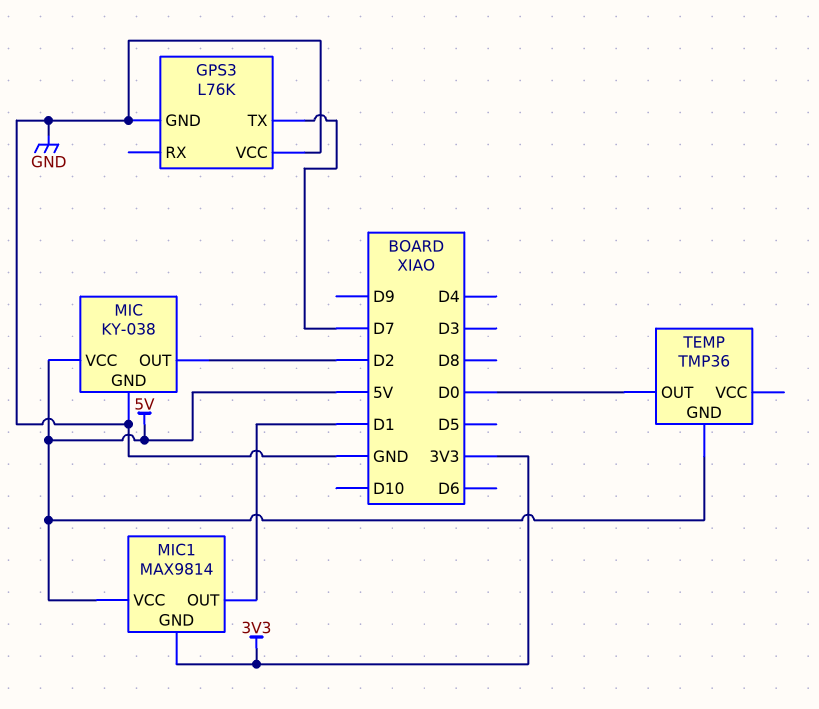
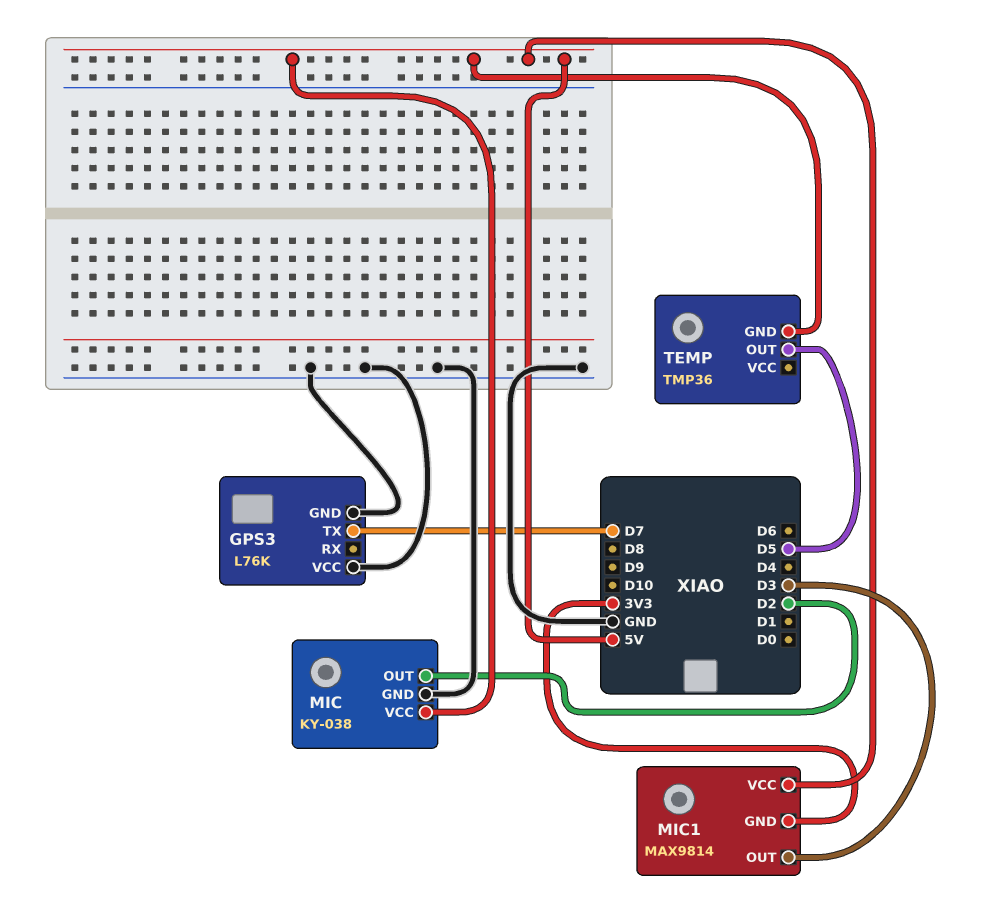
MIC1 pin OUT: D1 -> D3
TEMP pin OUT: D0 -> D5

